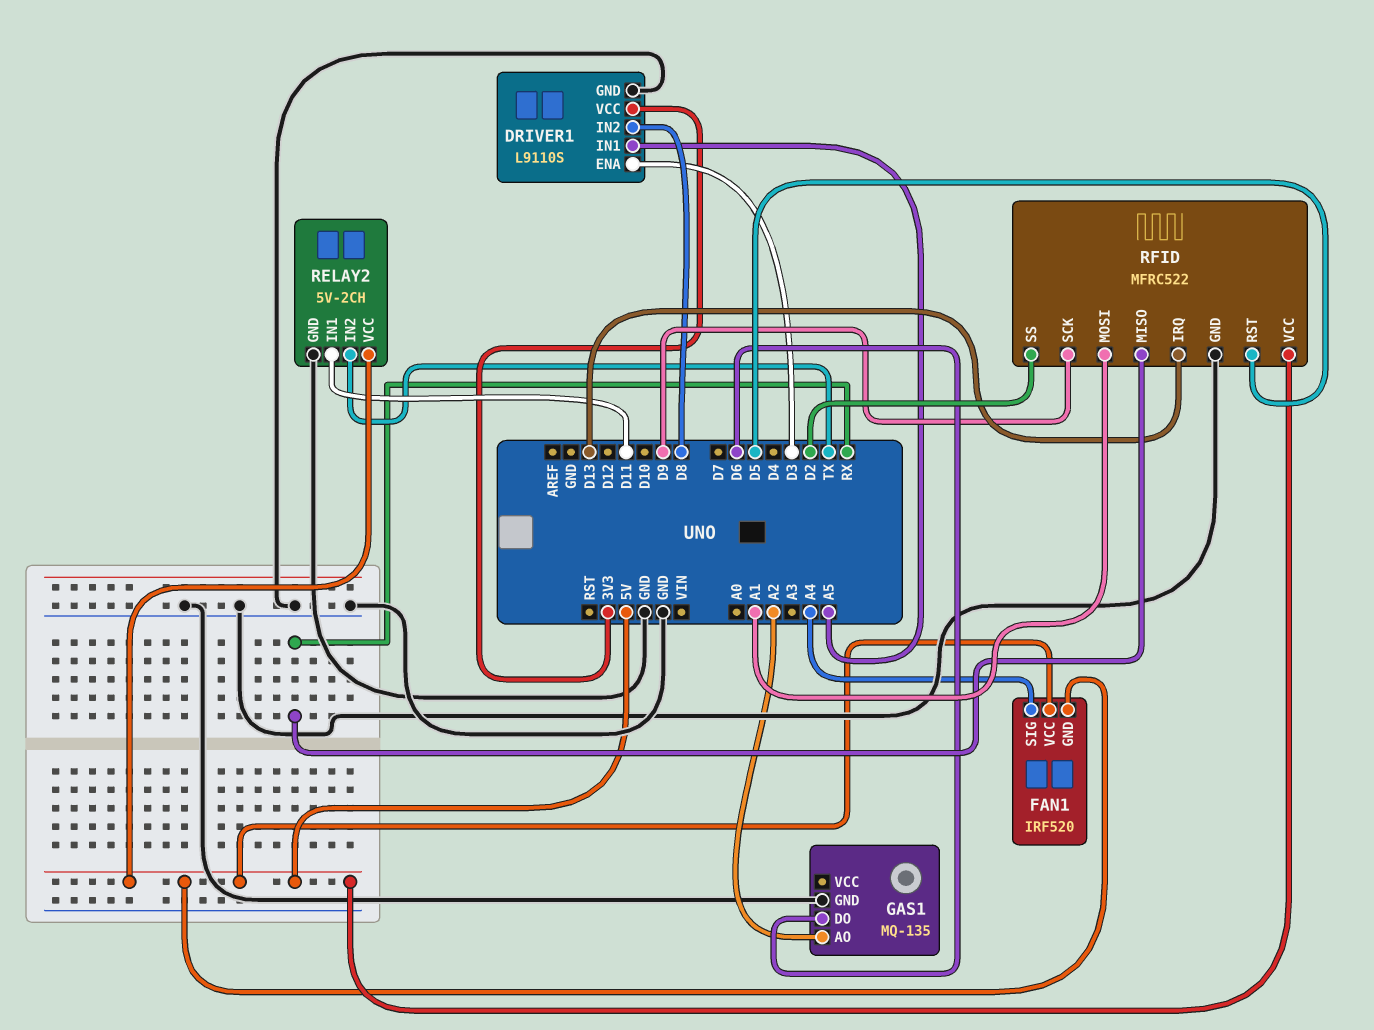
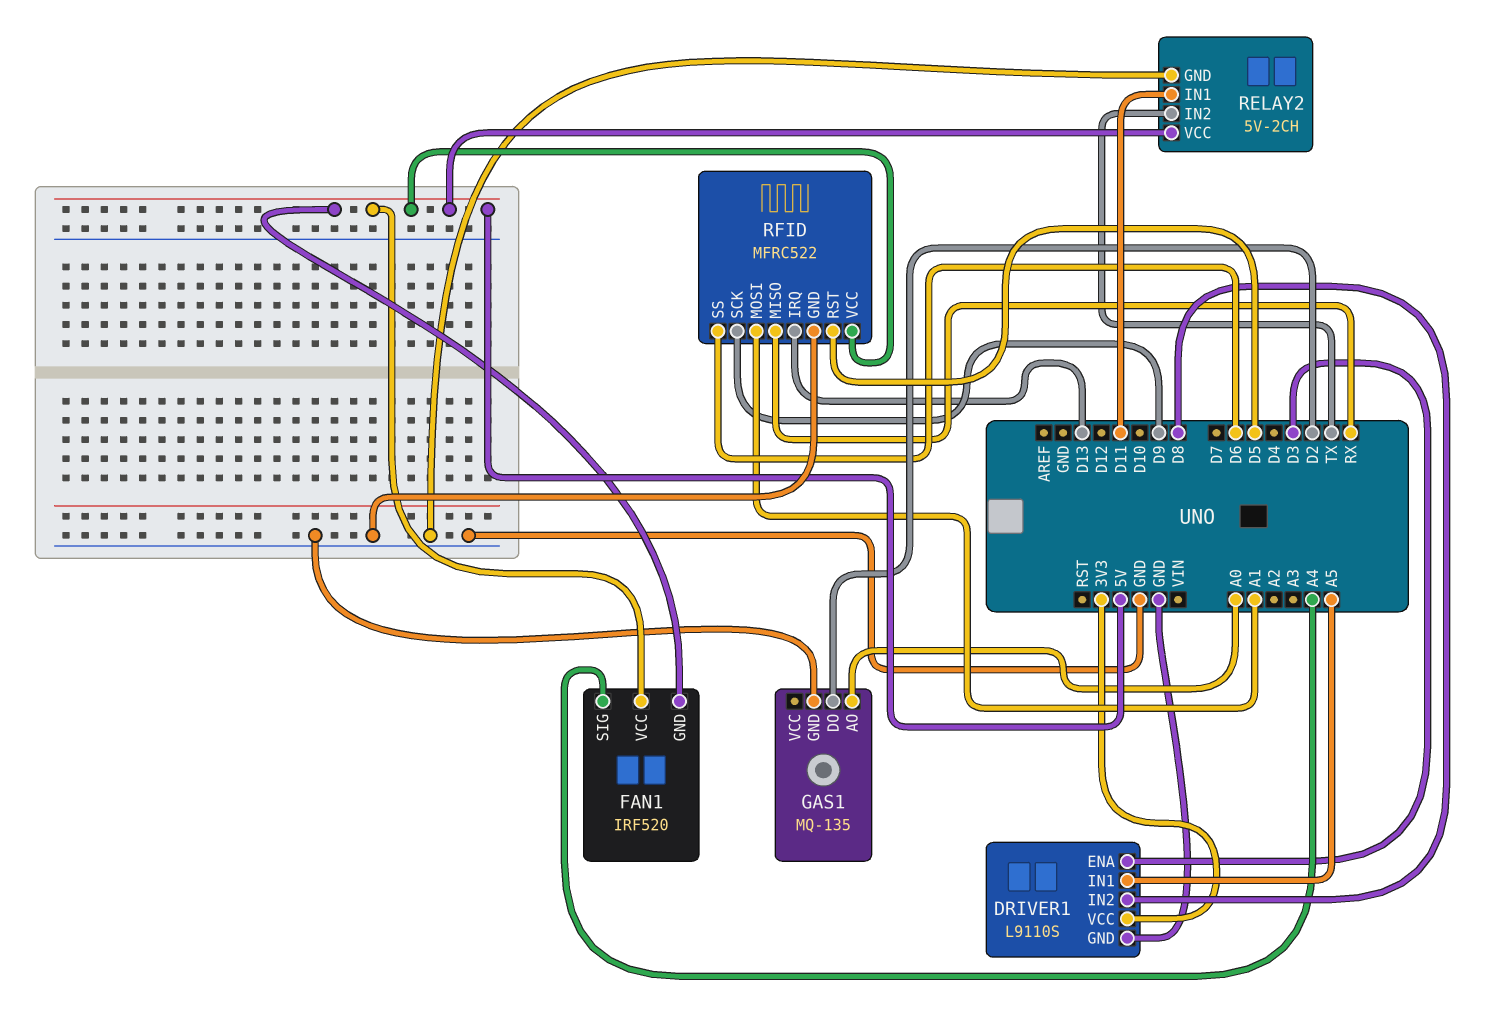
GAS1 pin AO: A2 -> A0
GAS1 pin DO: D6 -> D2
RFID pin SS: D2 -> D6

